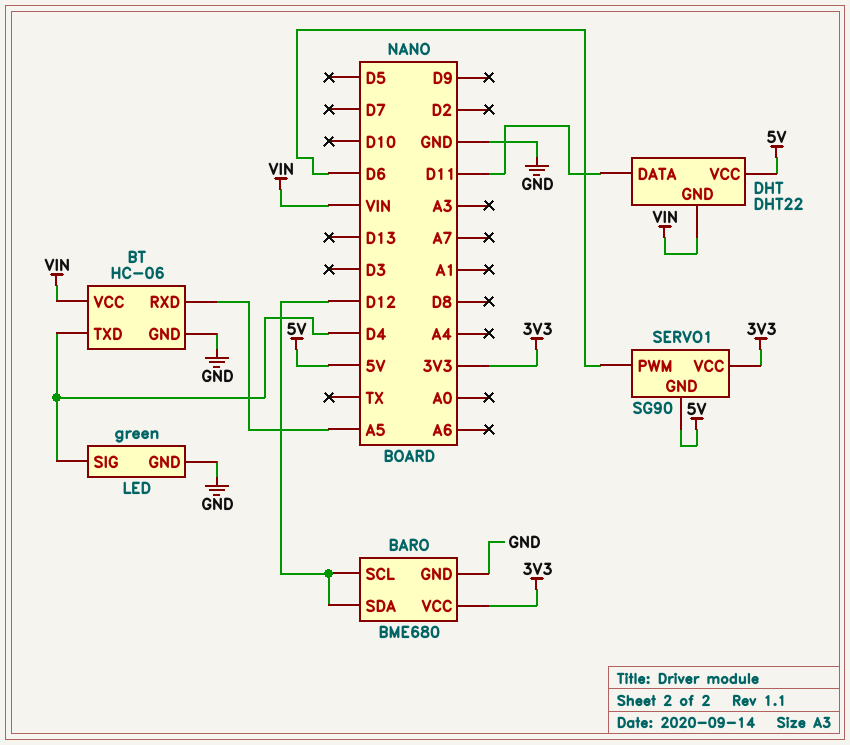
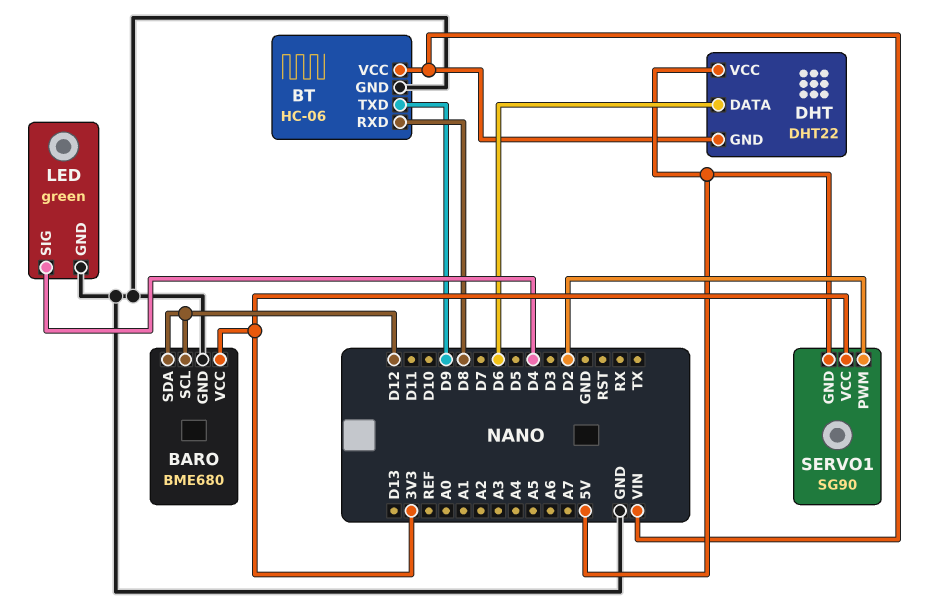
BT pin RXD: A5 -> D8
BT pin TXD: D4 -> D9
DHT pin DATA: D11 -> D6
SERVO1 pin PWM: D6 -> D2

